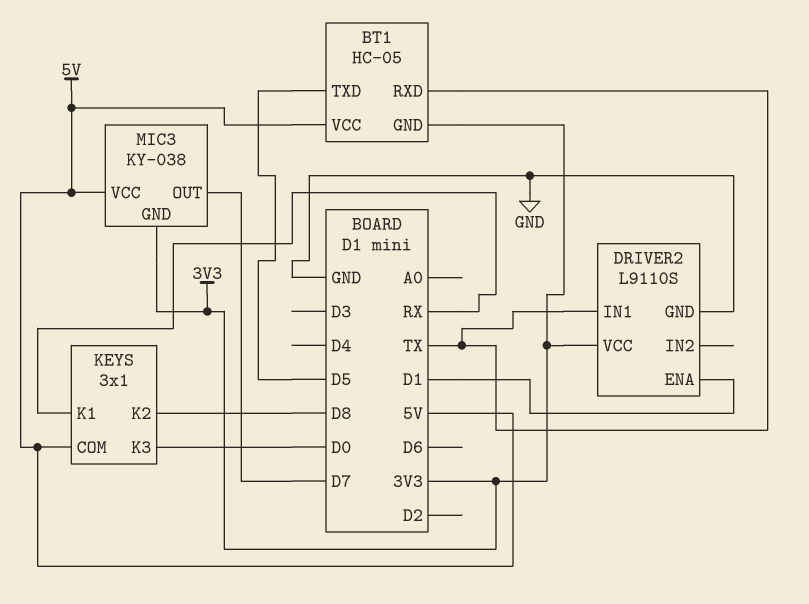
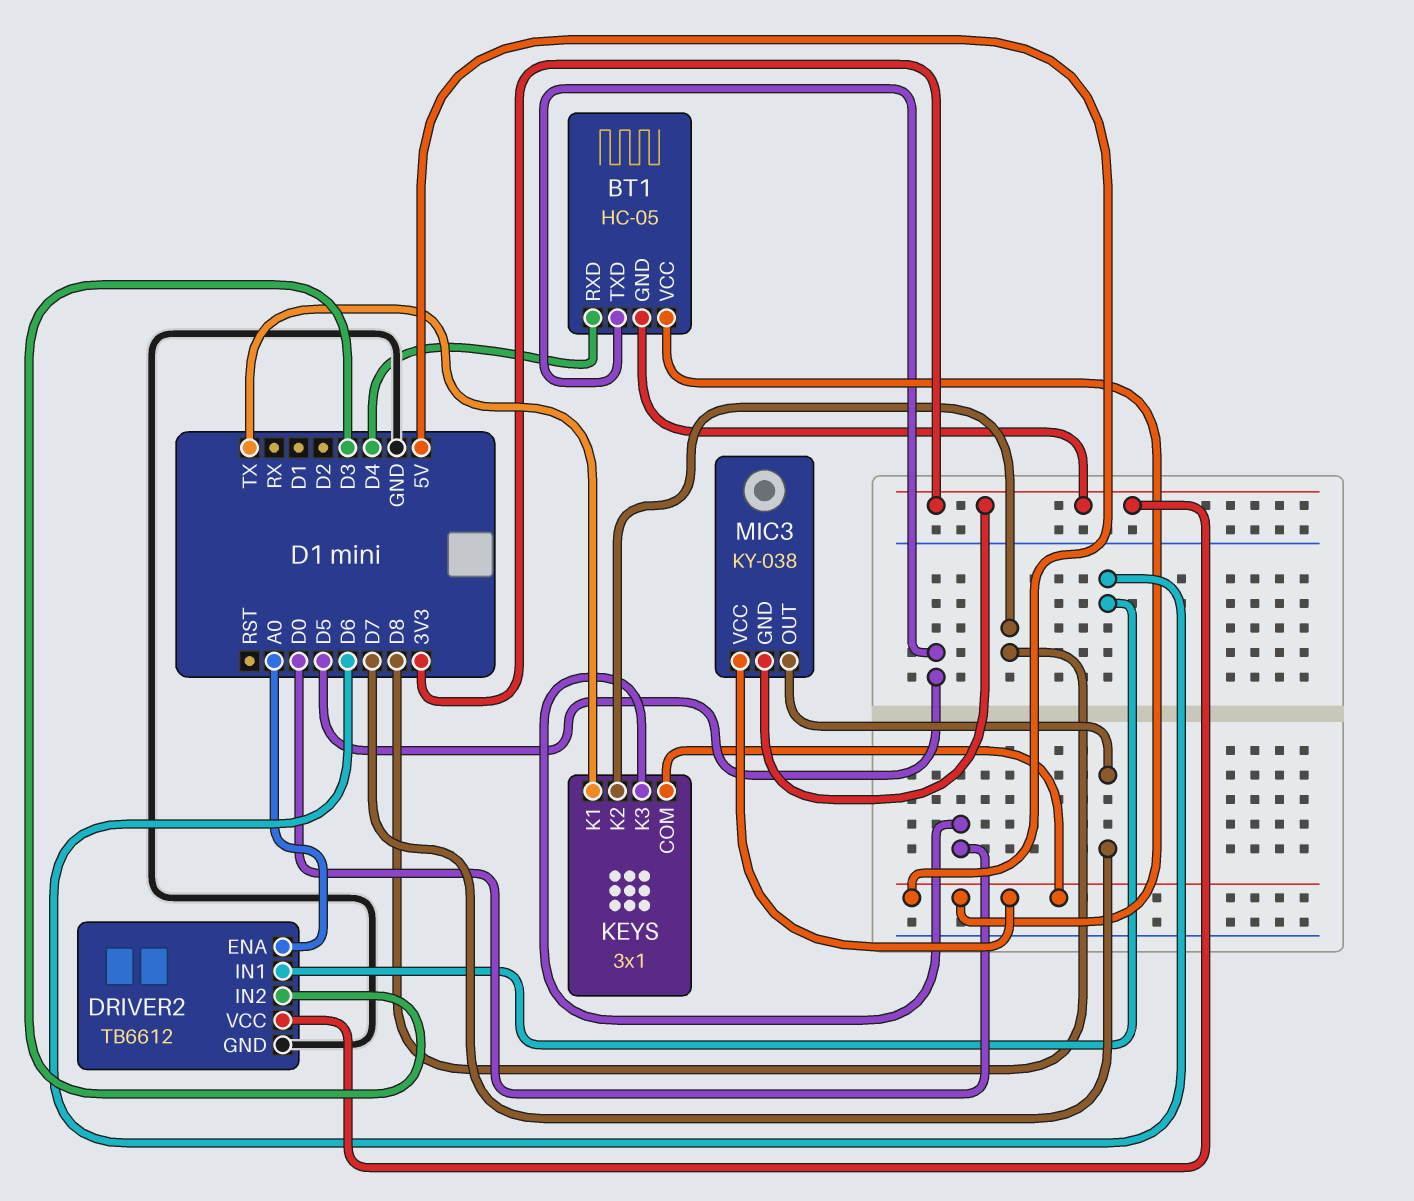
BT1 pin RXD: TX -> D4
DRIVER2: L9110S -> TB6612
DRIVER2 pin ENA: D1 -> A0
DRIVER2 pin IN1: TX -> D6
DRIVER2 pin IN2: none -> D3
KEYS pin K1: RX -> TX

